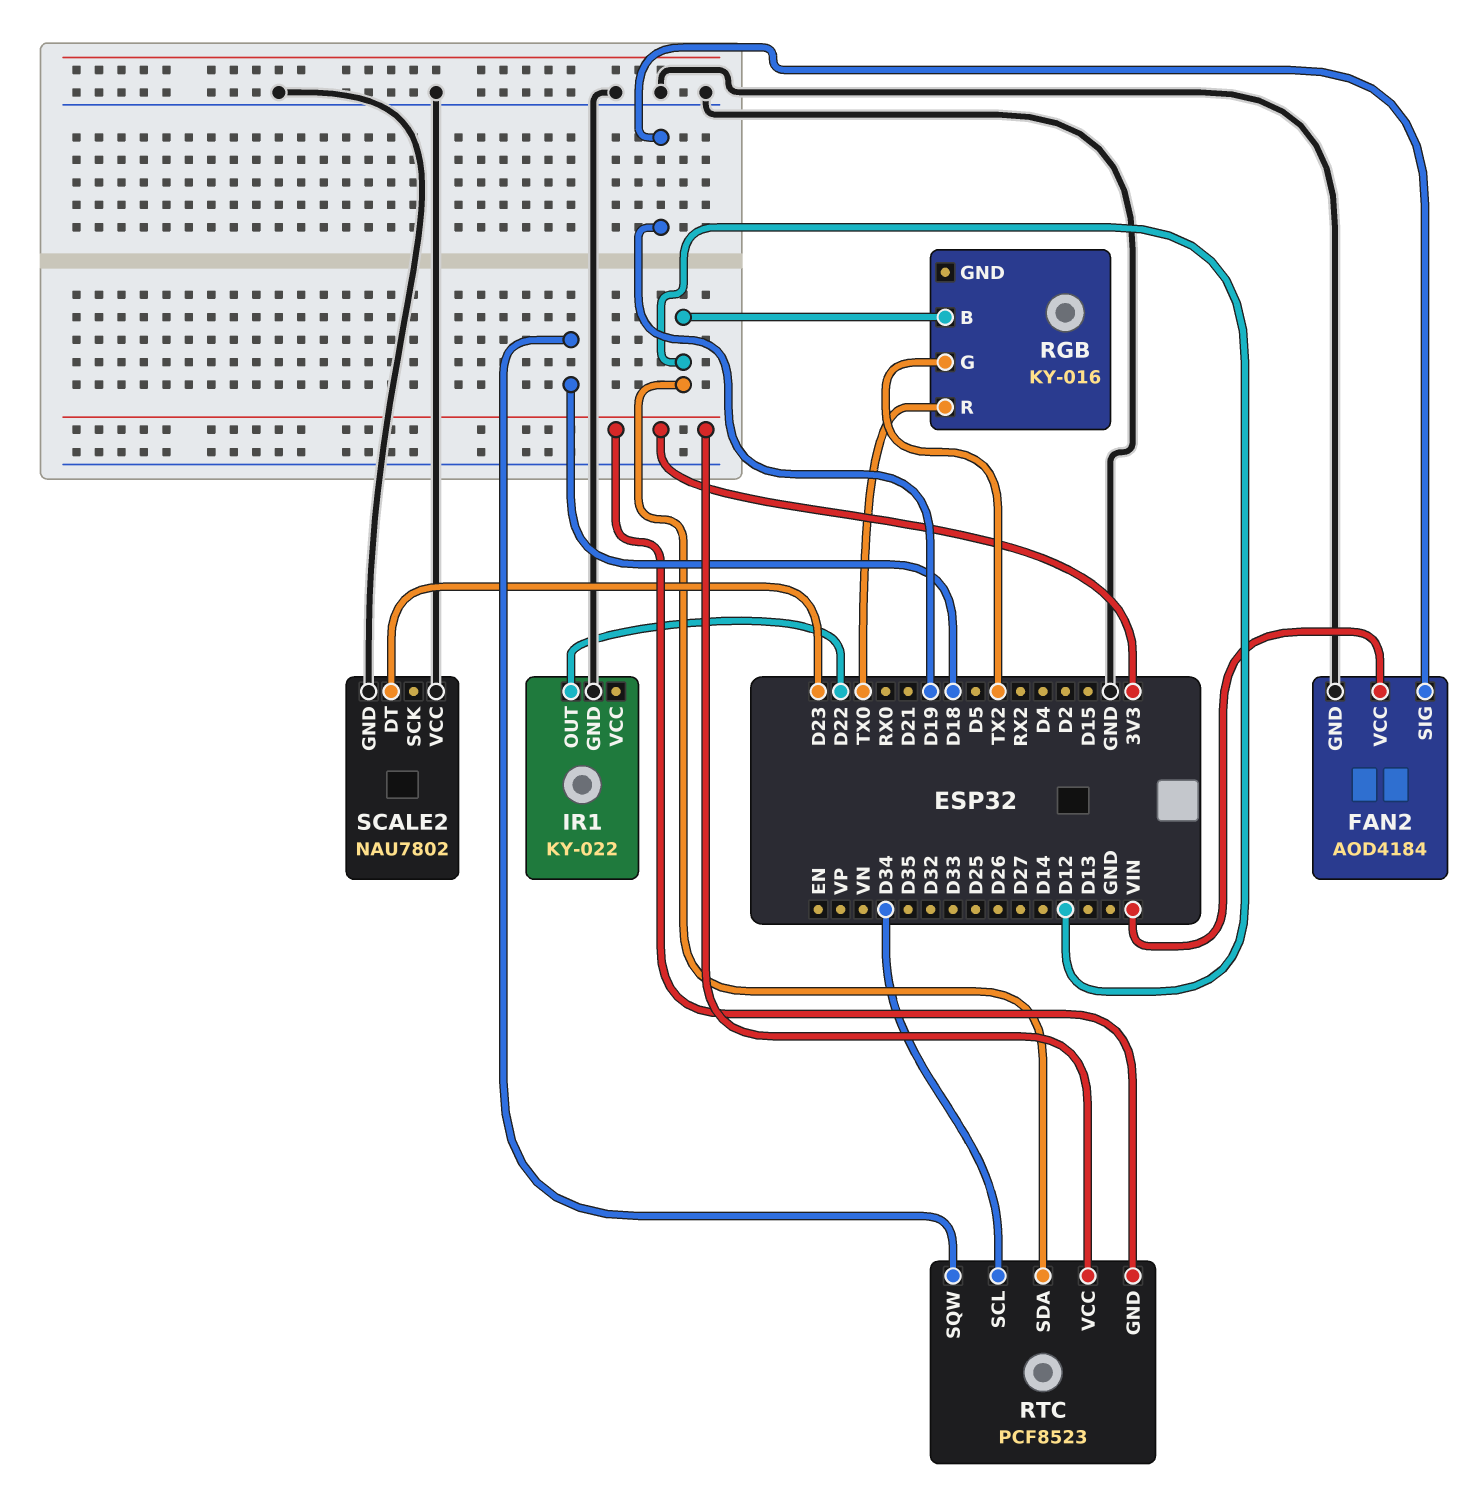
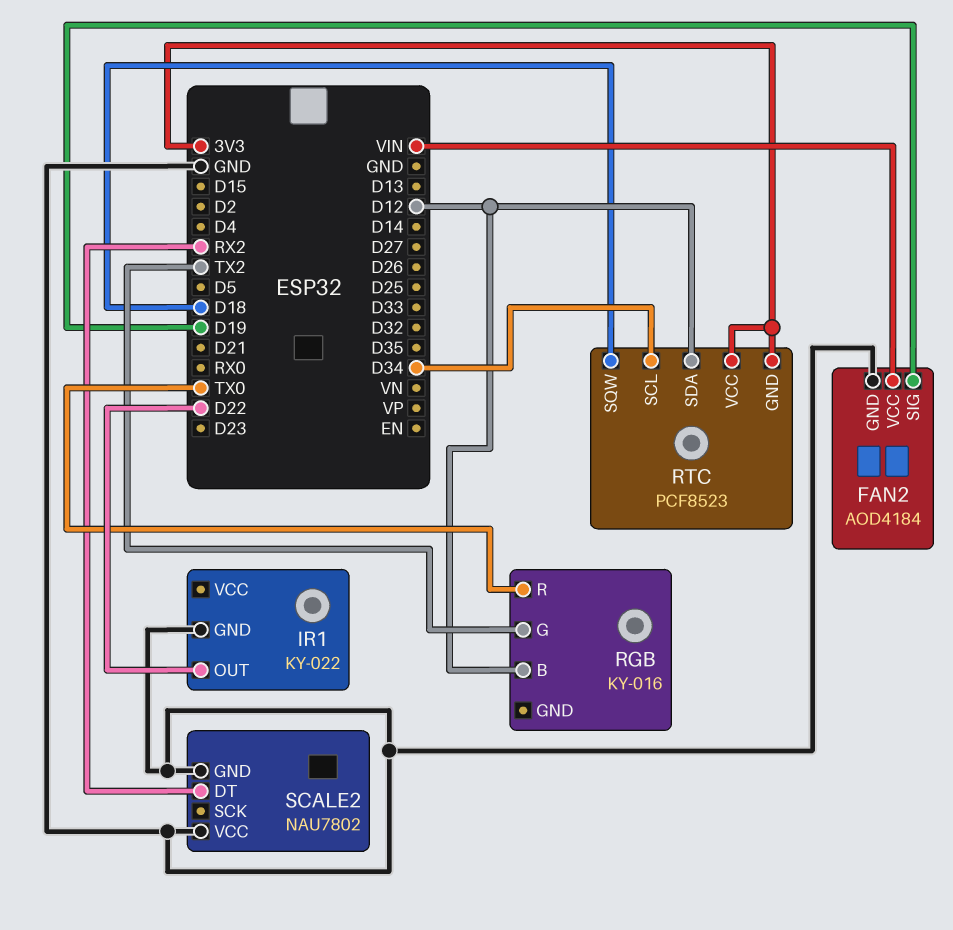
SCALE2 pin DT: D23 -> RX2

